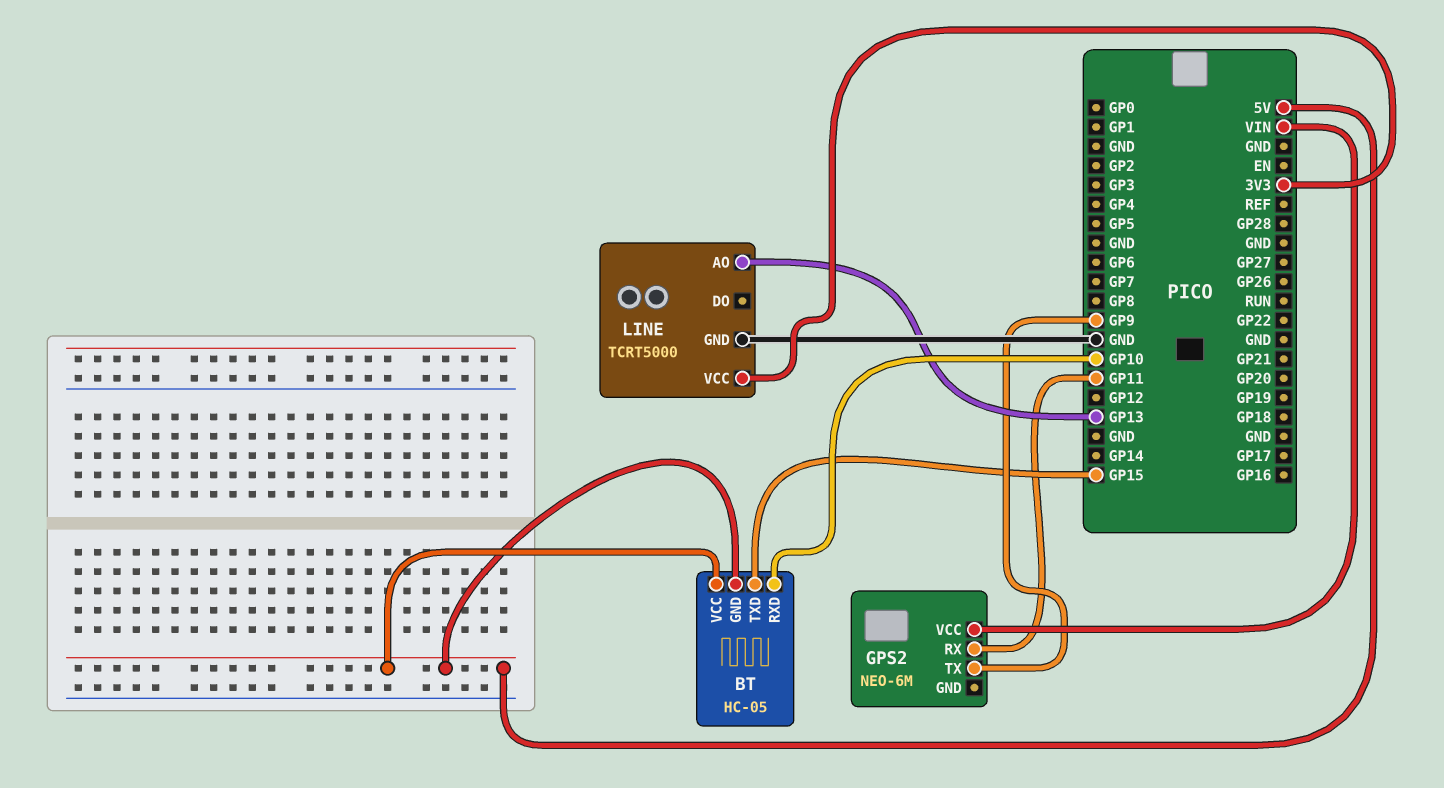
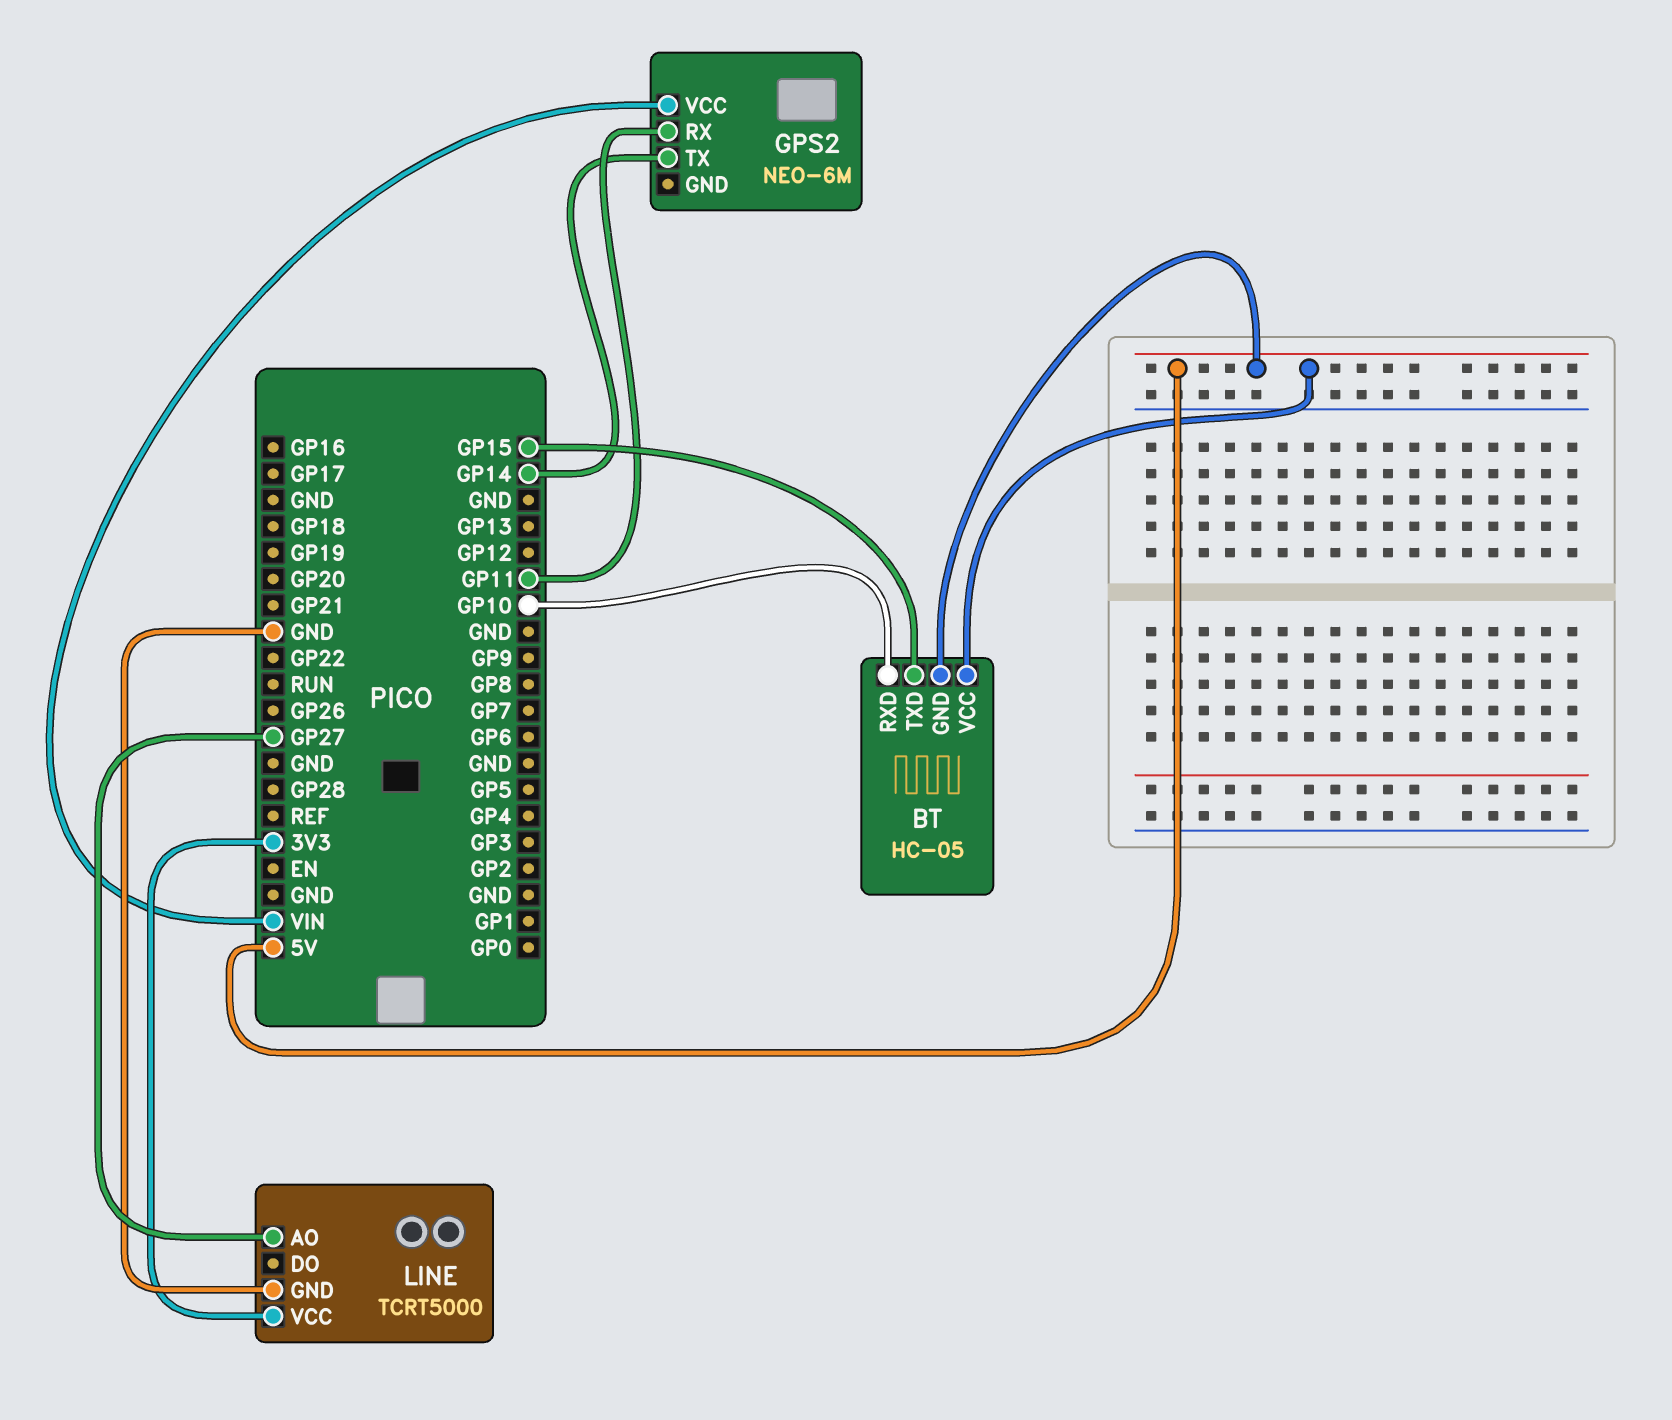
GPS2 pin TX: GP9 -> GP14
LINE pin AO: GP13 -> GP27

